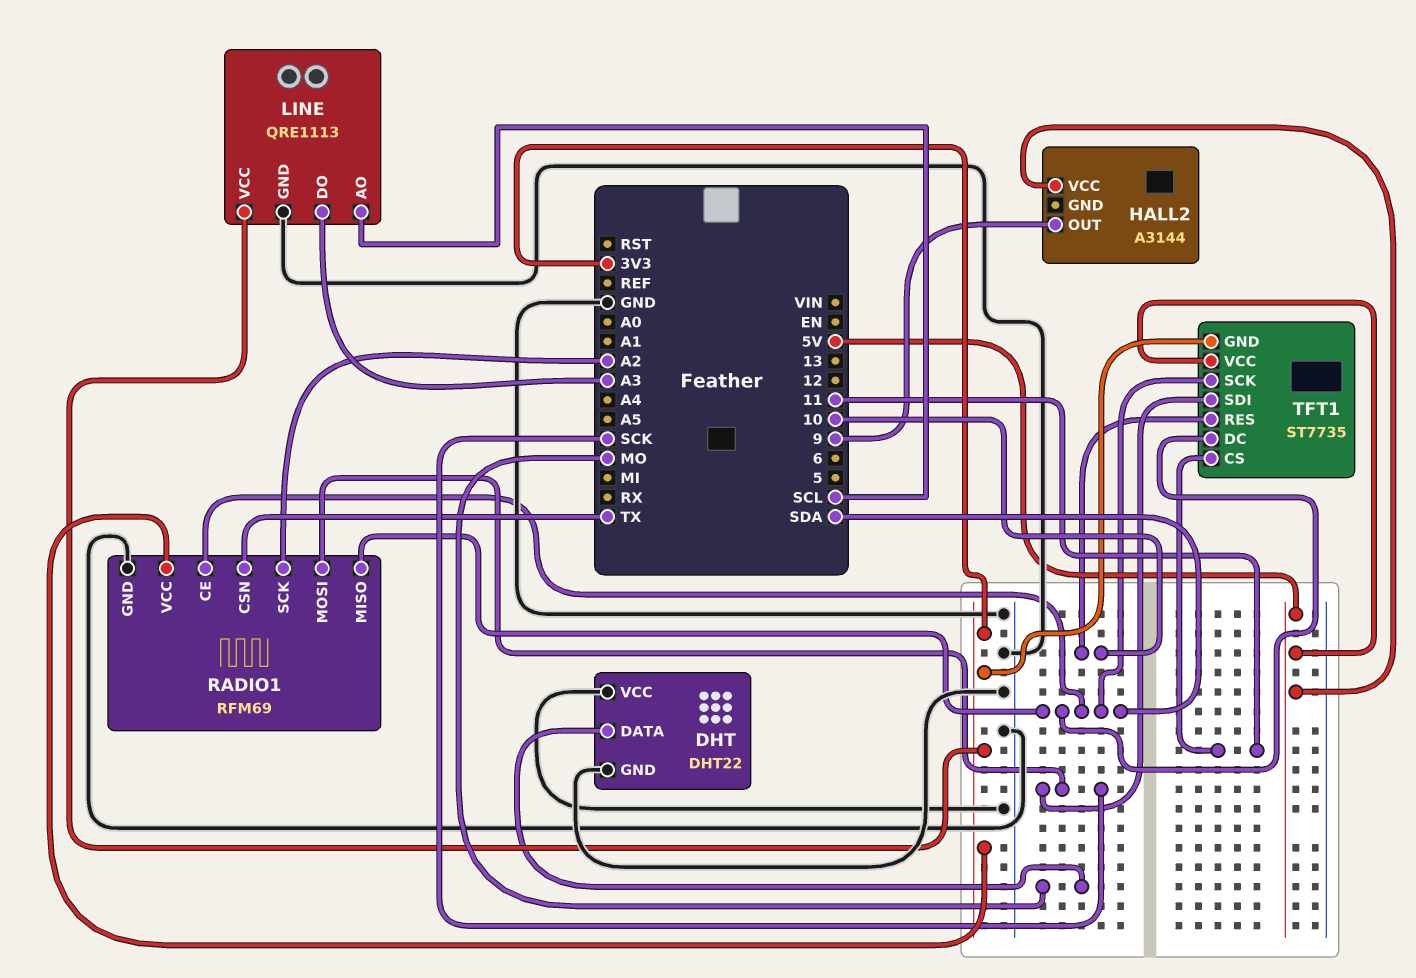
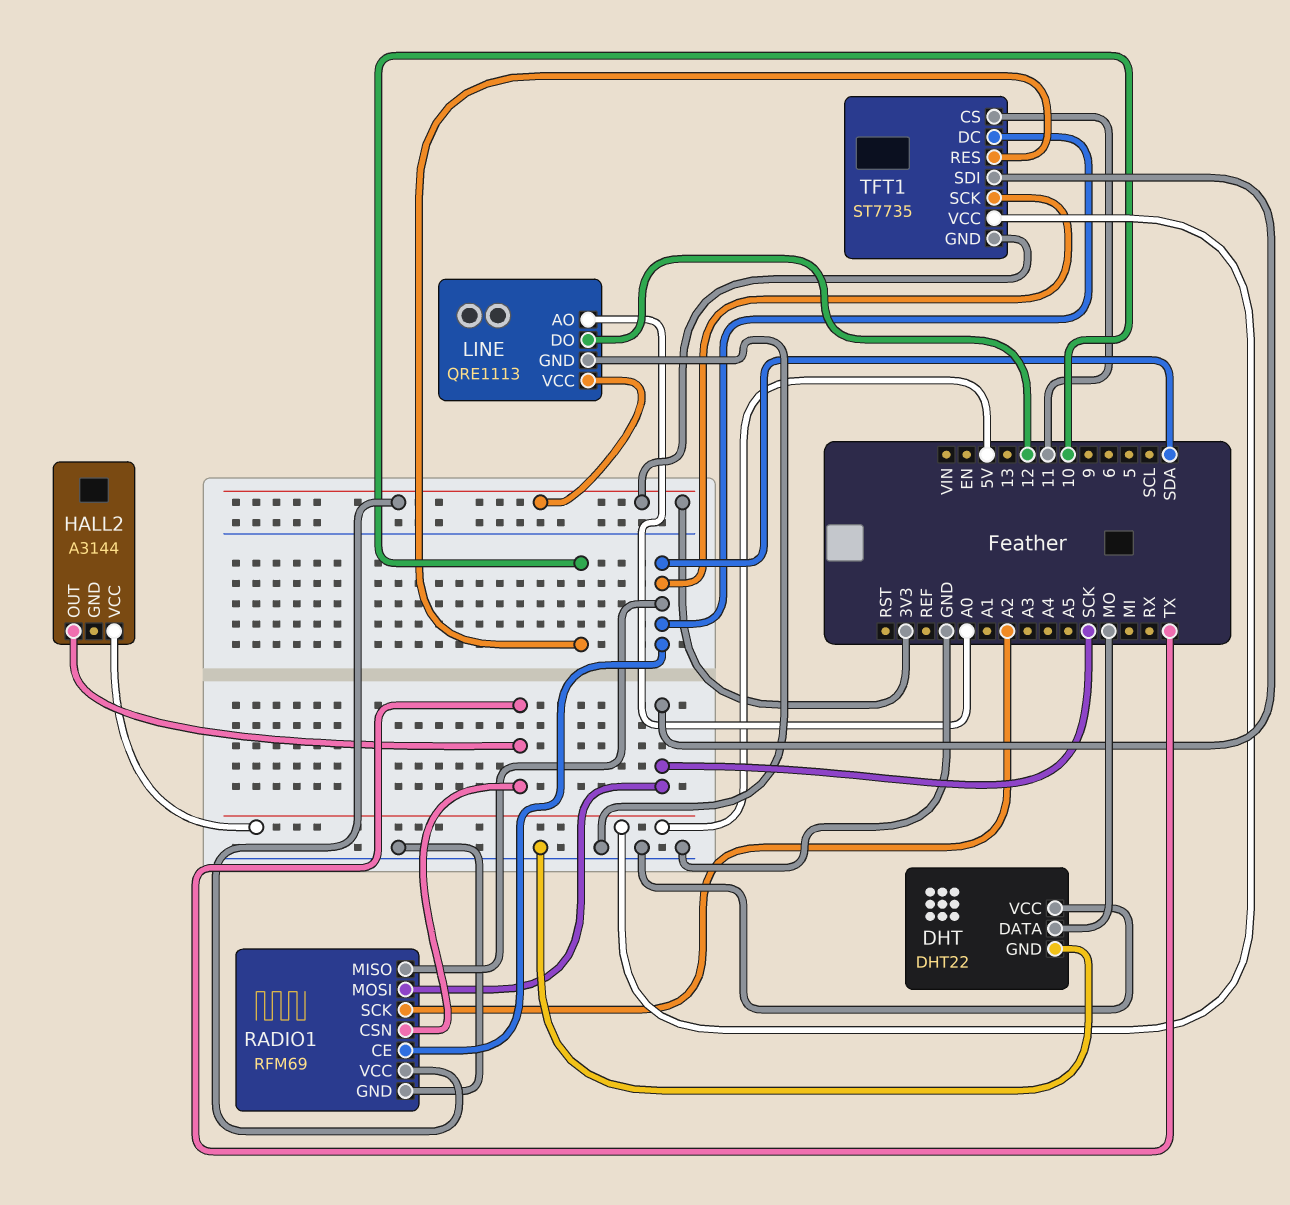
HALL2 pin OUT: 9 -> TX
LINE pin AO: SCL -> A0
LINE pin DO: A3 -> 12

